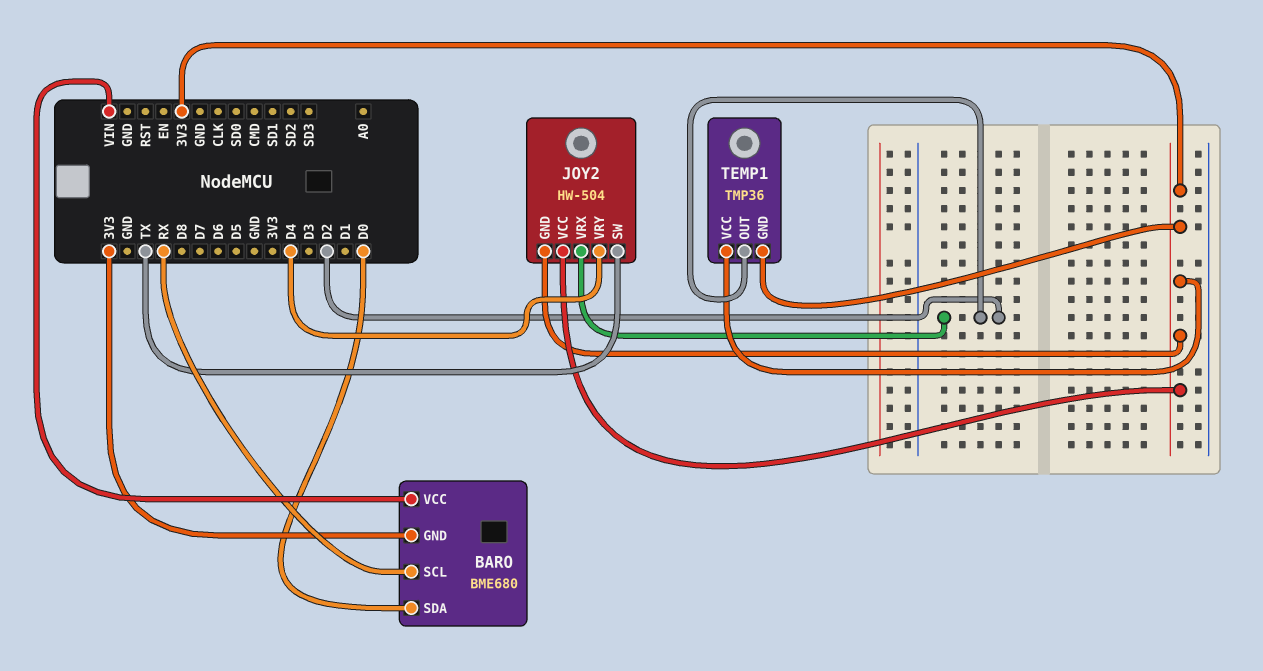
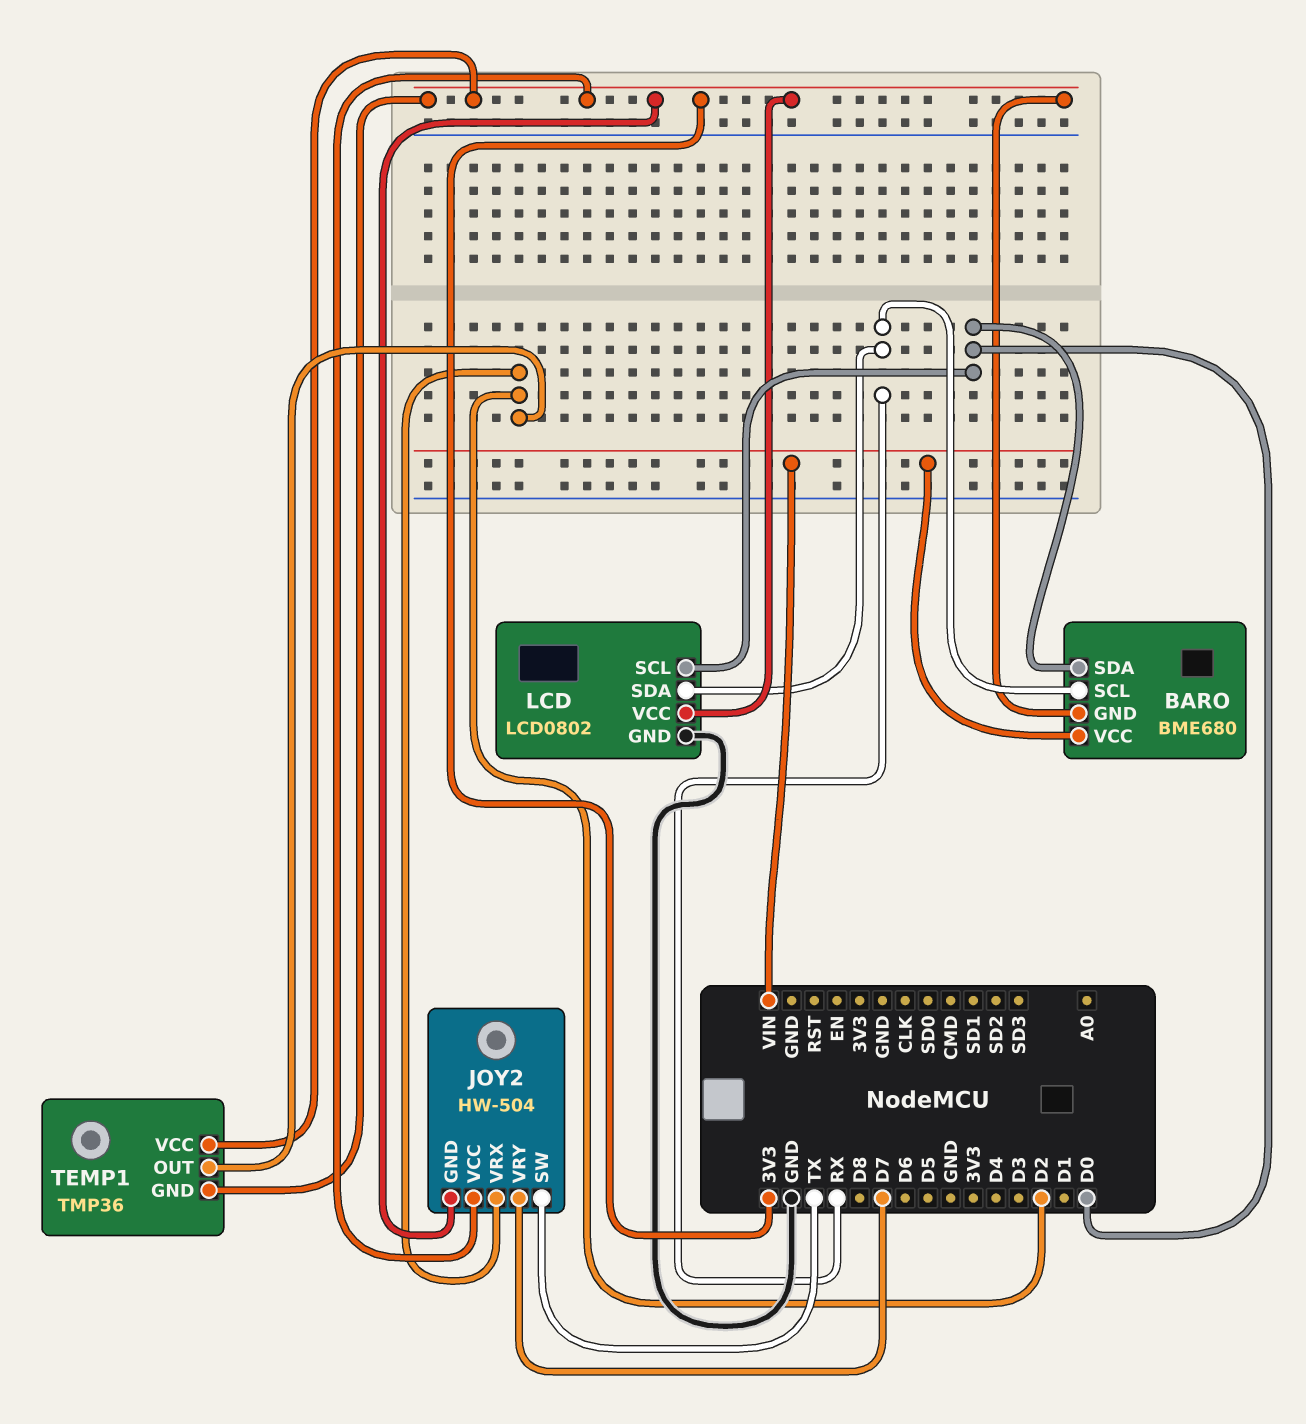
JOY2 pin VRY: D4 -> D7
LCD: none -> LCD0802
LCD pin GND: none -> GND
LCD pin SCL: none -> D0
LCD pin SDA: none -> RX
LCD pin VCC: none -> 3V3

